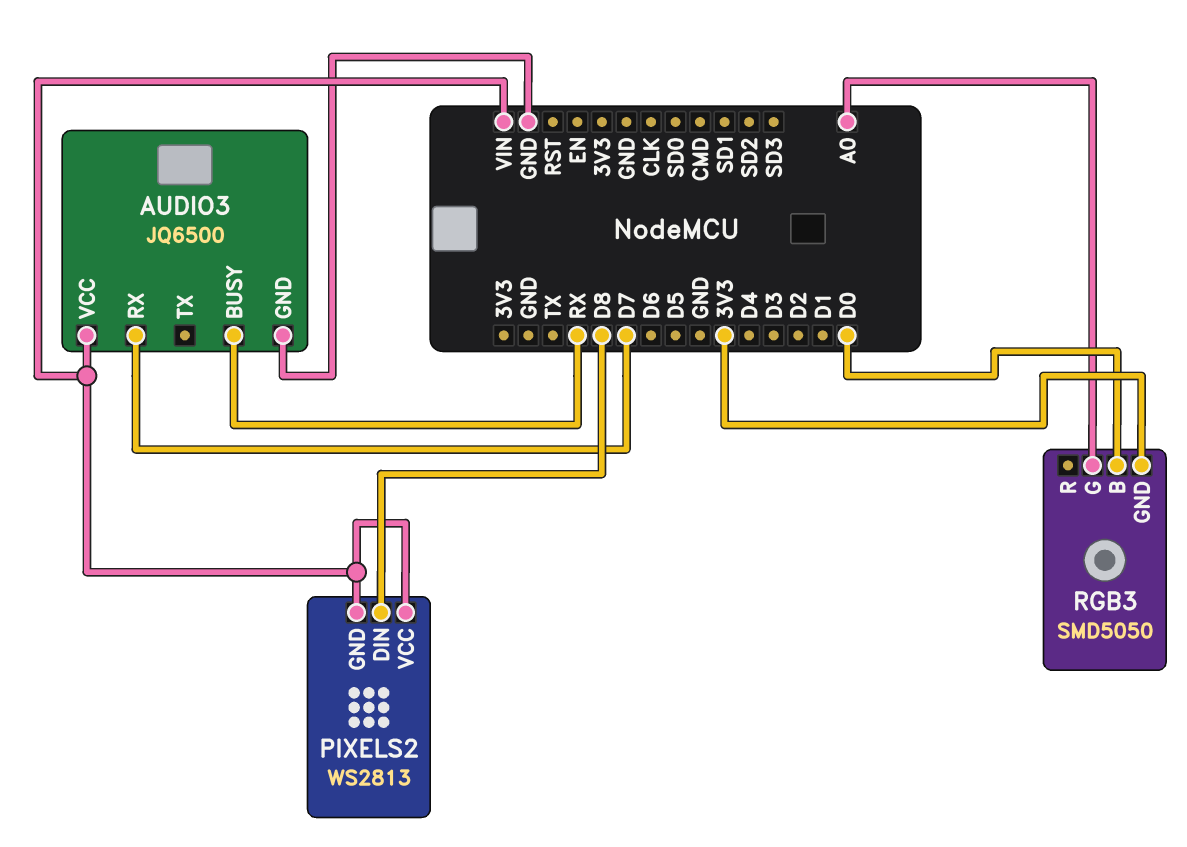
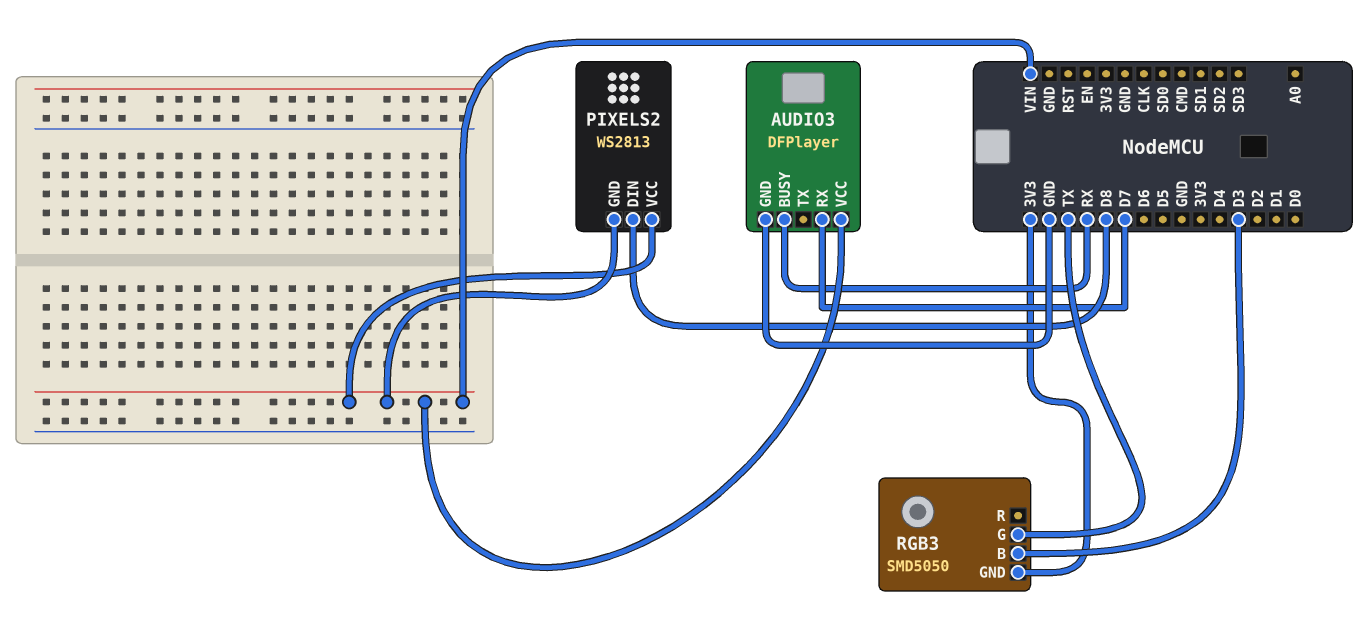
AUDIO3: JQ6500 -> DFPlayer
RGB3 pin B: D0 -> D3
RGB3 pin G: A0 -> TX

